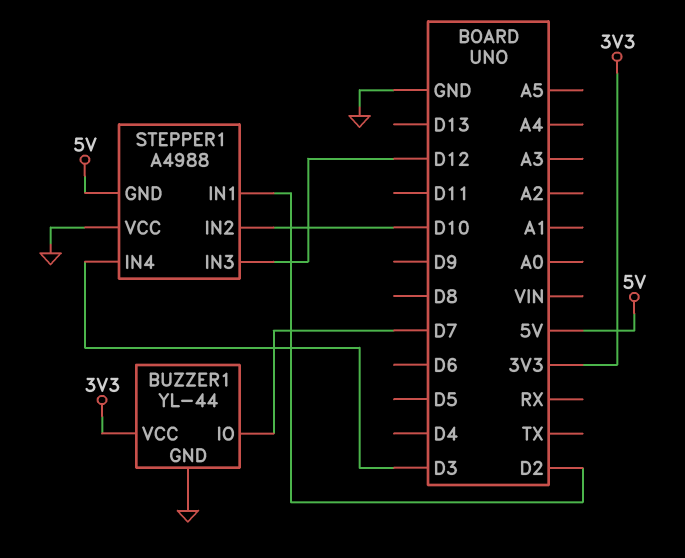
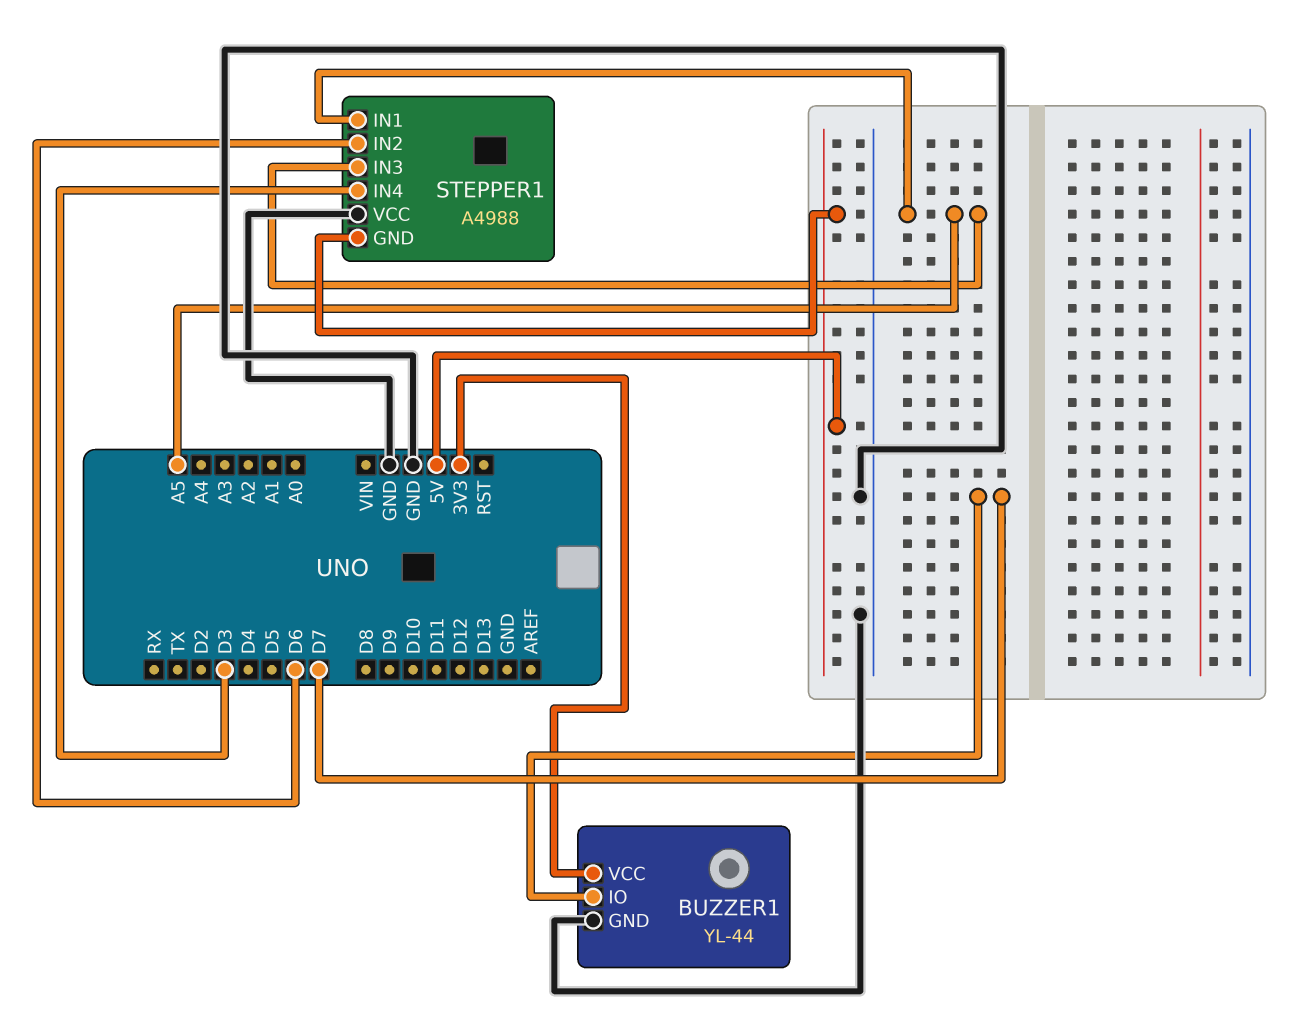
STEPPER1 pin IN1: D2 -> A5
STEPPER1 pin IN2: D10 -> D6
STEPPER1 pin IN3: D12 -> A5

